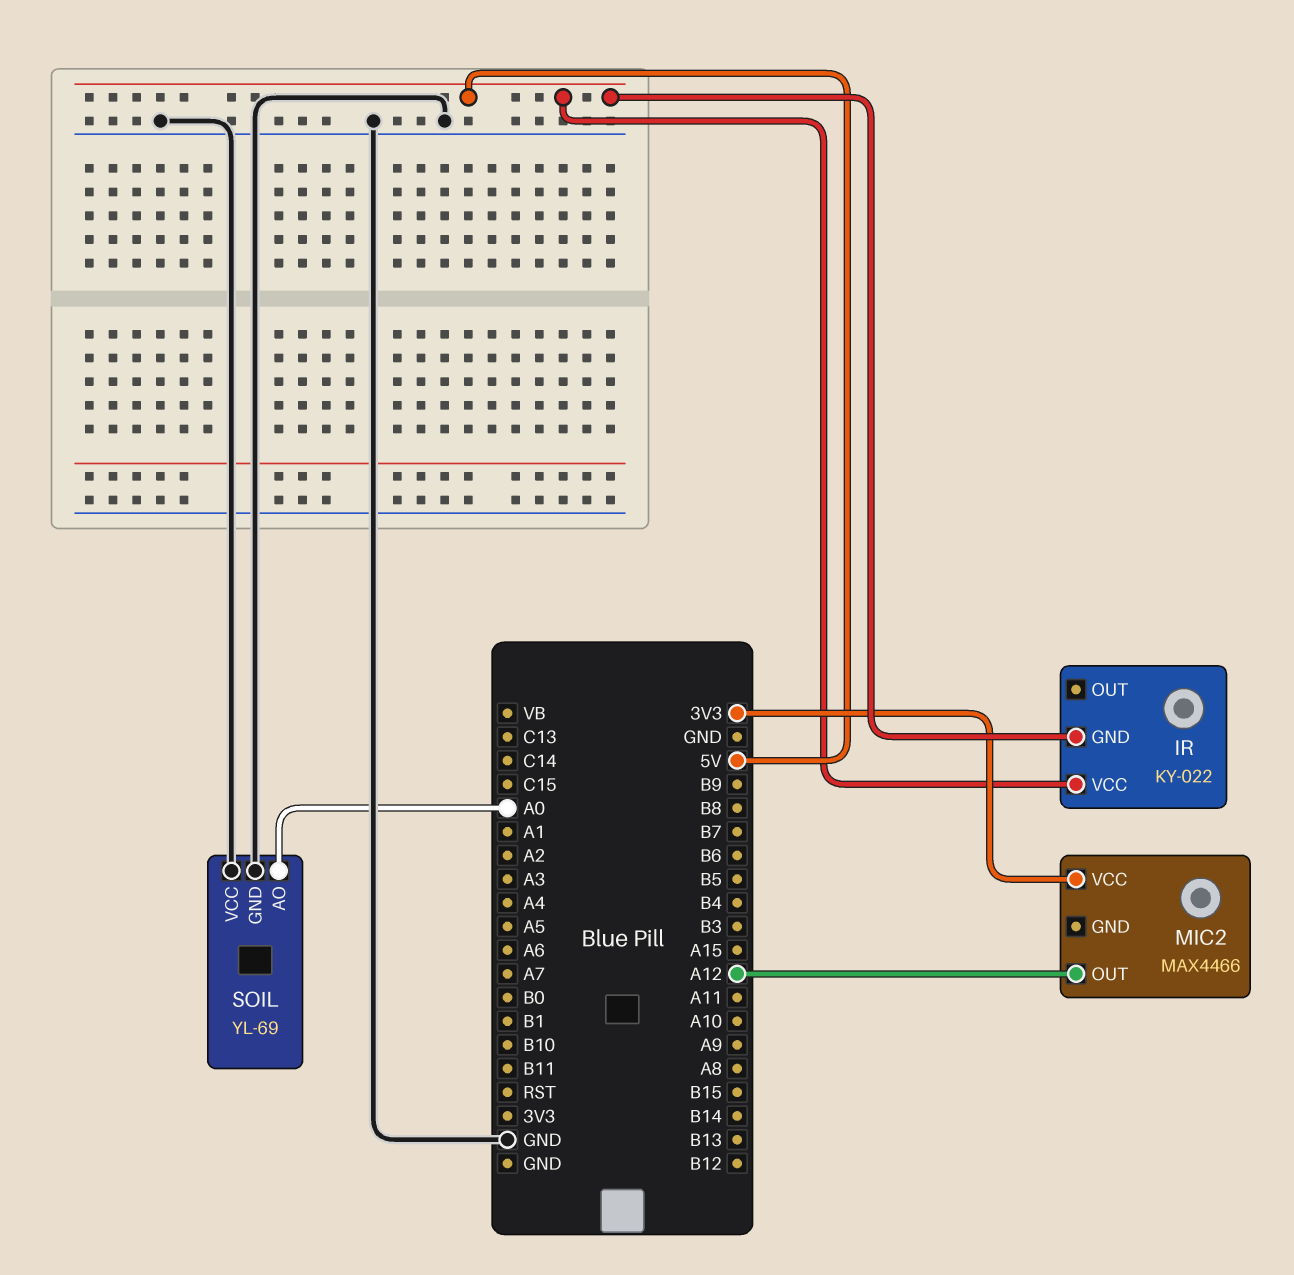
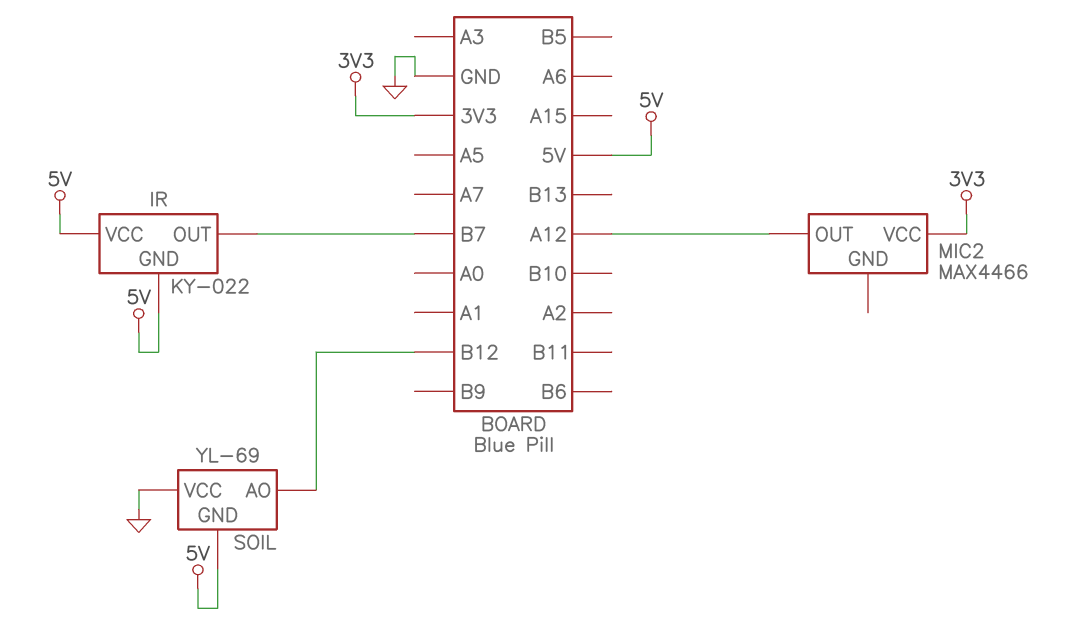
IR pin OUT: none -> B7
SOIL pin AO: A0 -> B12
SOIL pin GND: GND -> 5V

